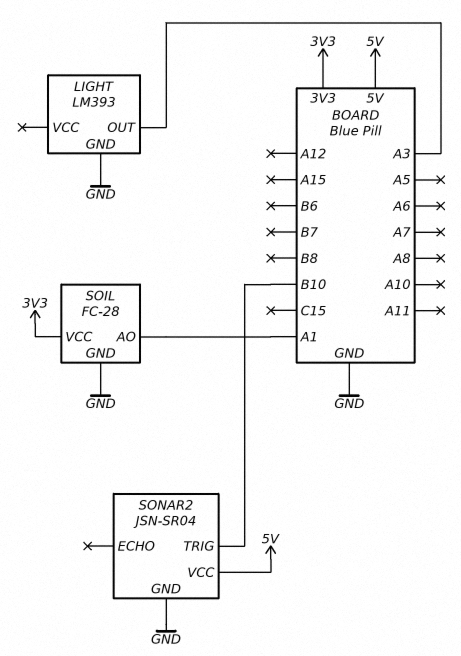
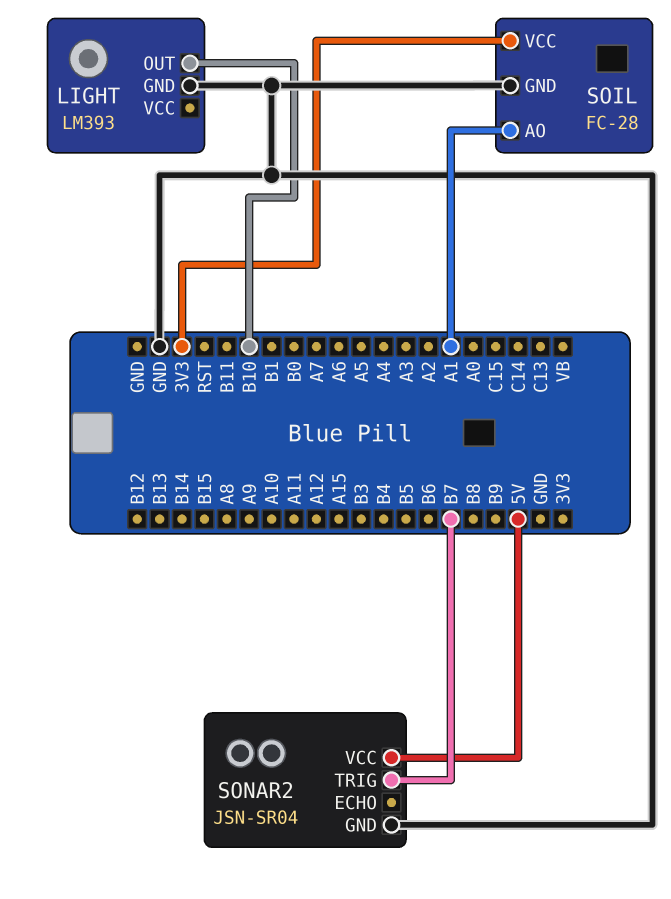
LIGHT pin OUT: A3 -> B10
SONAR2 pin TRIG: B10 -> B7

